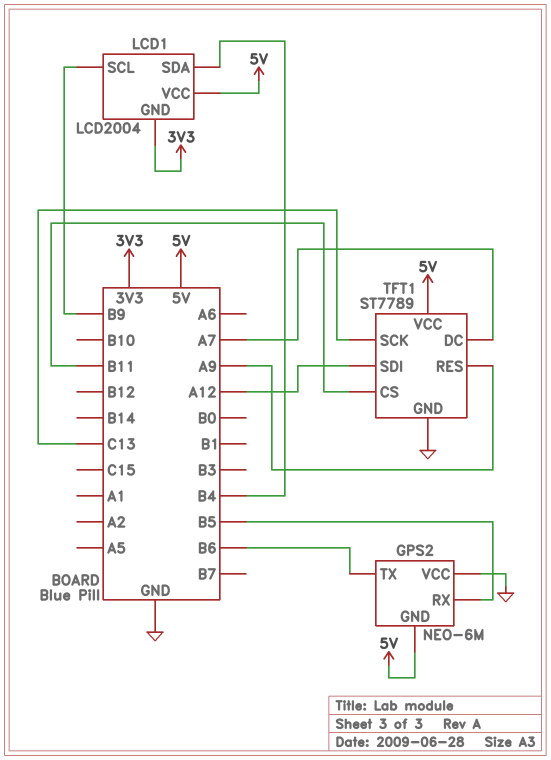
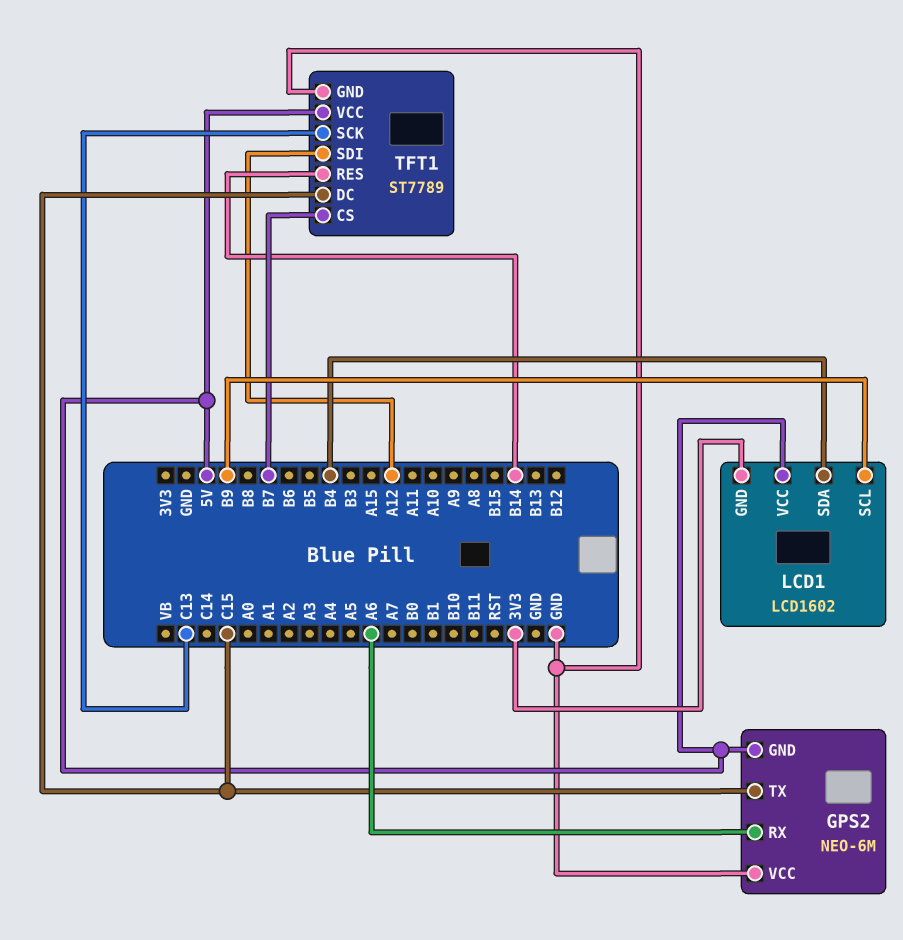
GPS2 pin RX: B5 -> A6
GPS2 pin TX: B6 -> C15
LCD1: LCD2004 -> LCD1602
TFT1 pin CS: B11 -> B7
TFT1 pin DC: A7 -> C15
TFT1 pin RES: A9 -> B14

